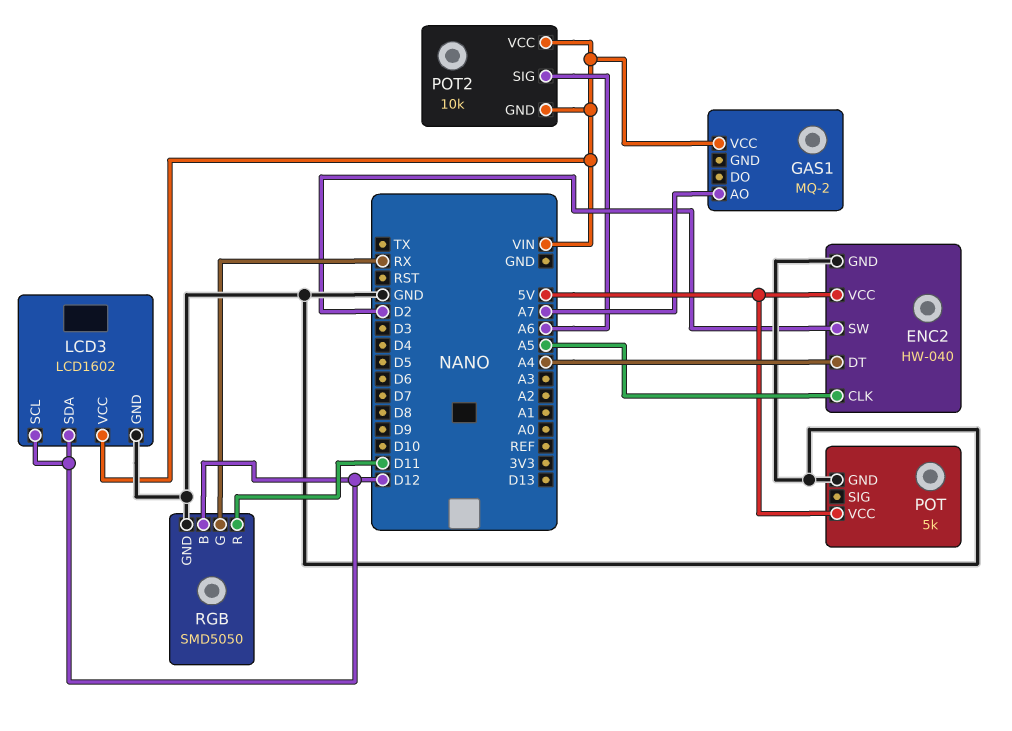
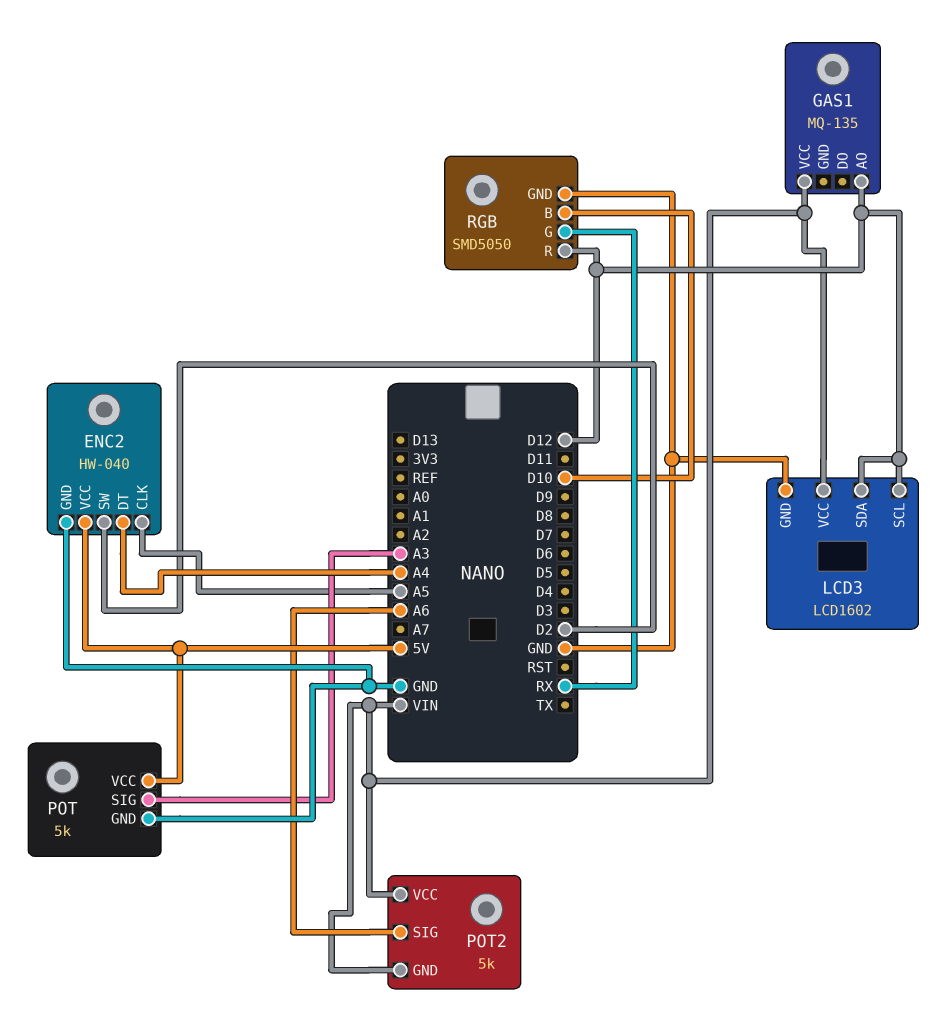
GAS1: MQ-2 -> MQ-135
GAS1 pin AO: A7 -> D12
POT pin SIG: none -> A3
POT2: 10k -> 5k
RGB pin B: D12 -> D10
RGB pin R: D11 -> D12

